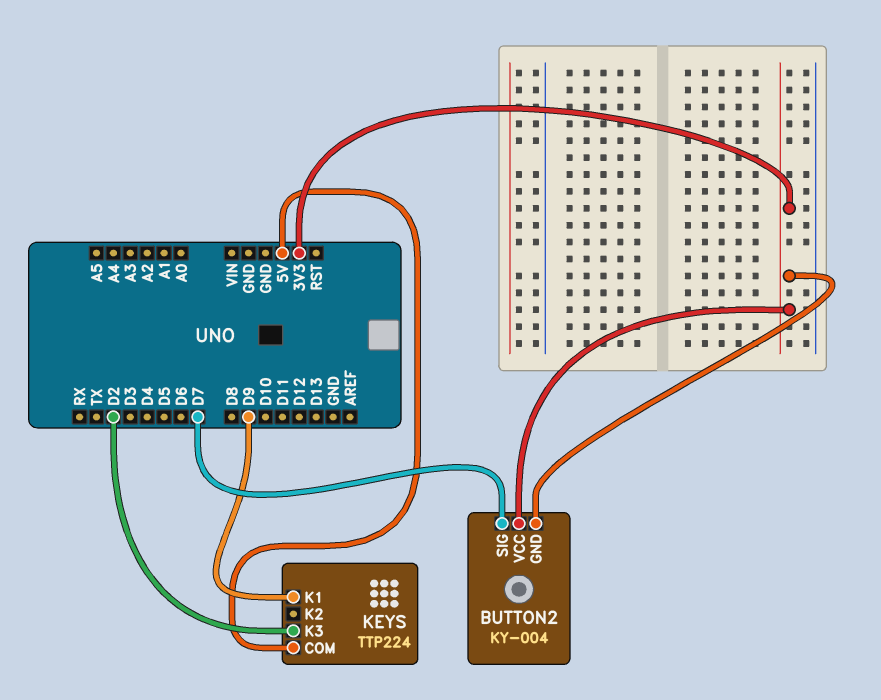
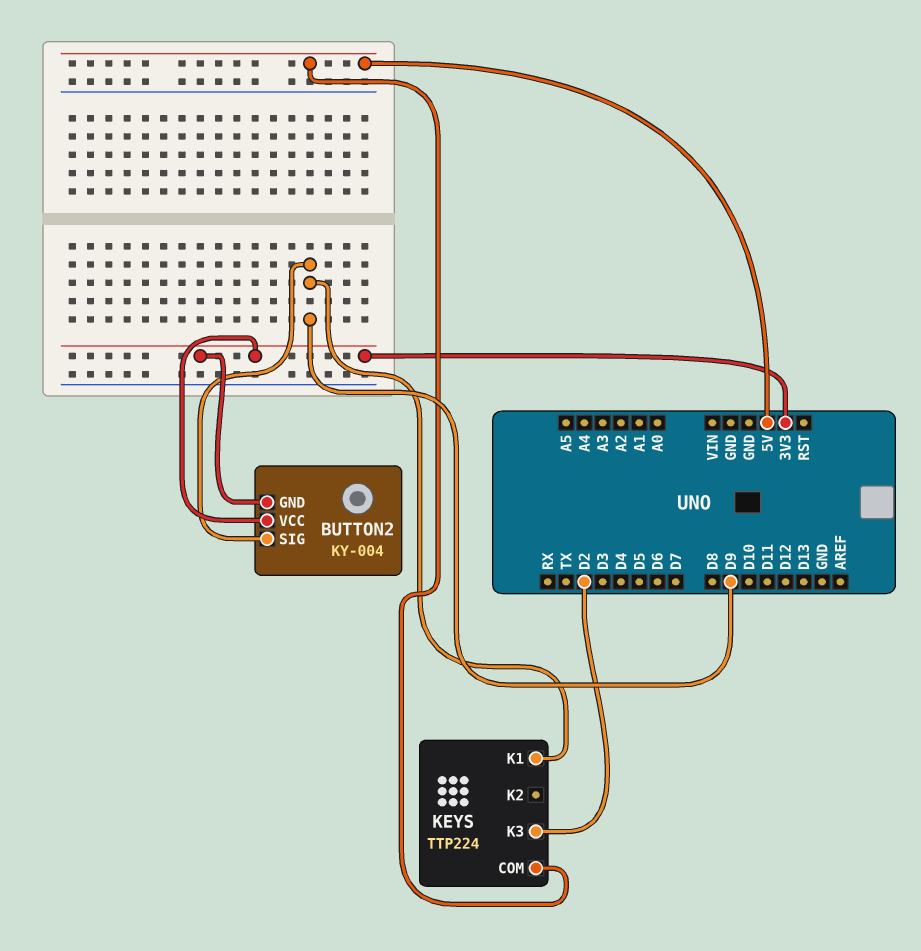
BUTTON2 pin SIG: D7 -> D9

